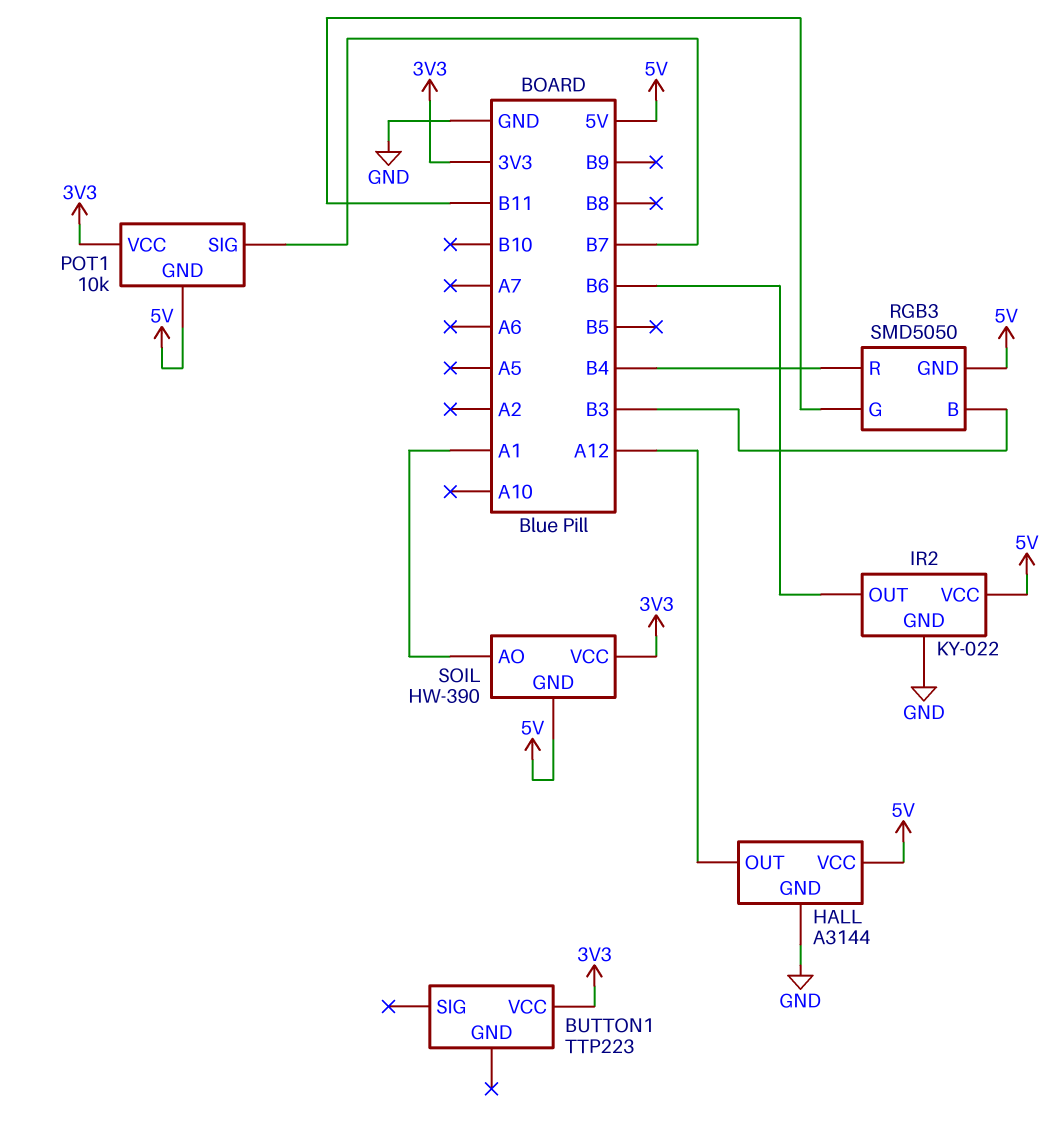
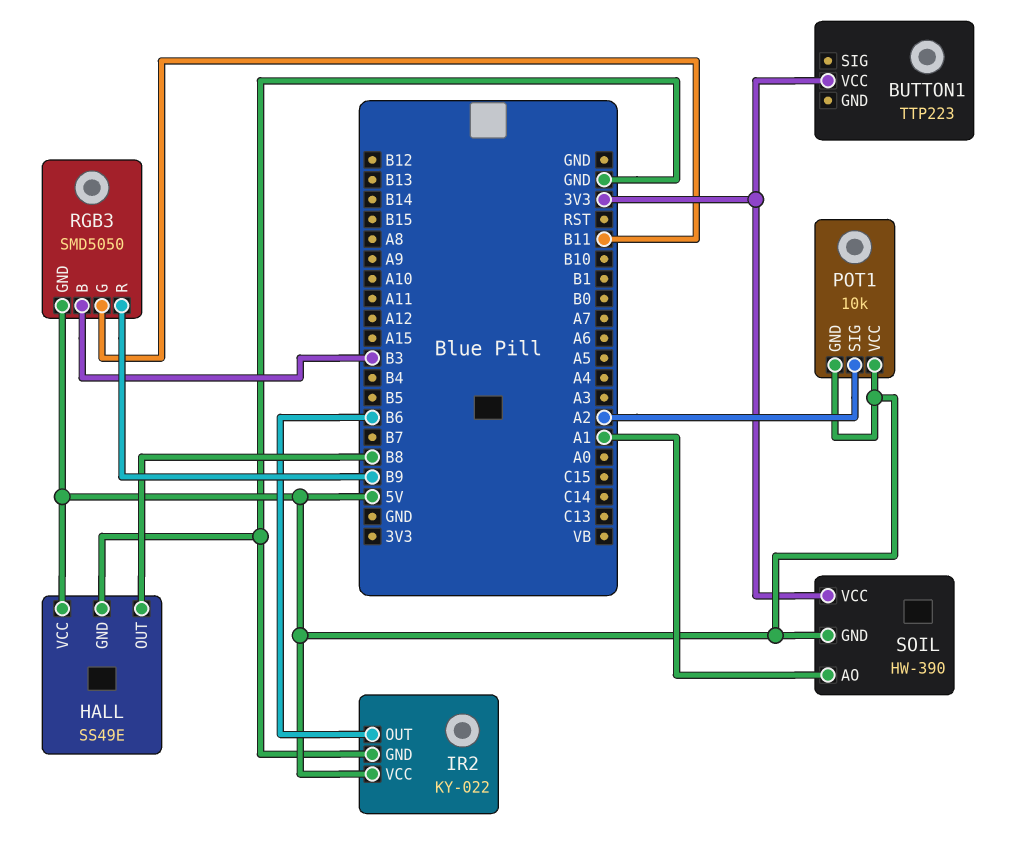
HALL: A3144 -> SS49E
HALL pin OUT: A12 -> B8
POT1 pin SIG: B7 -> A2
POT1 pin VCC: 3V3 -> 5V
RGB3 pin R: B4 -> B9

